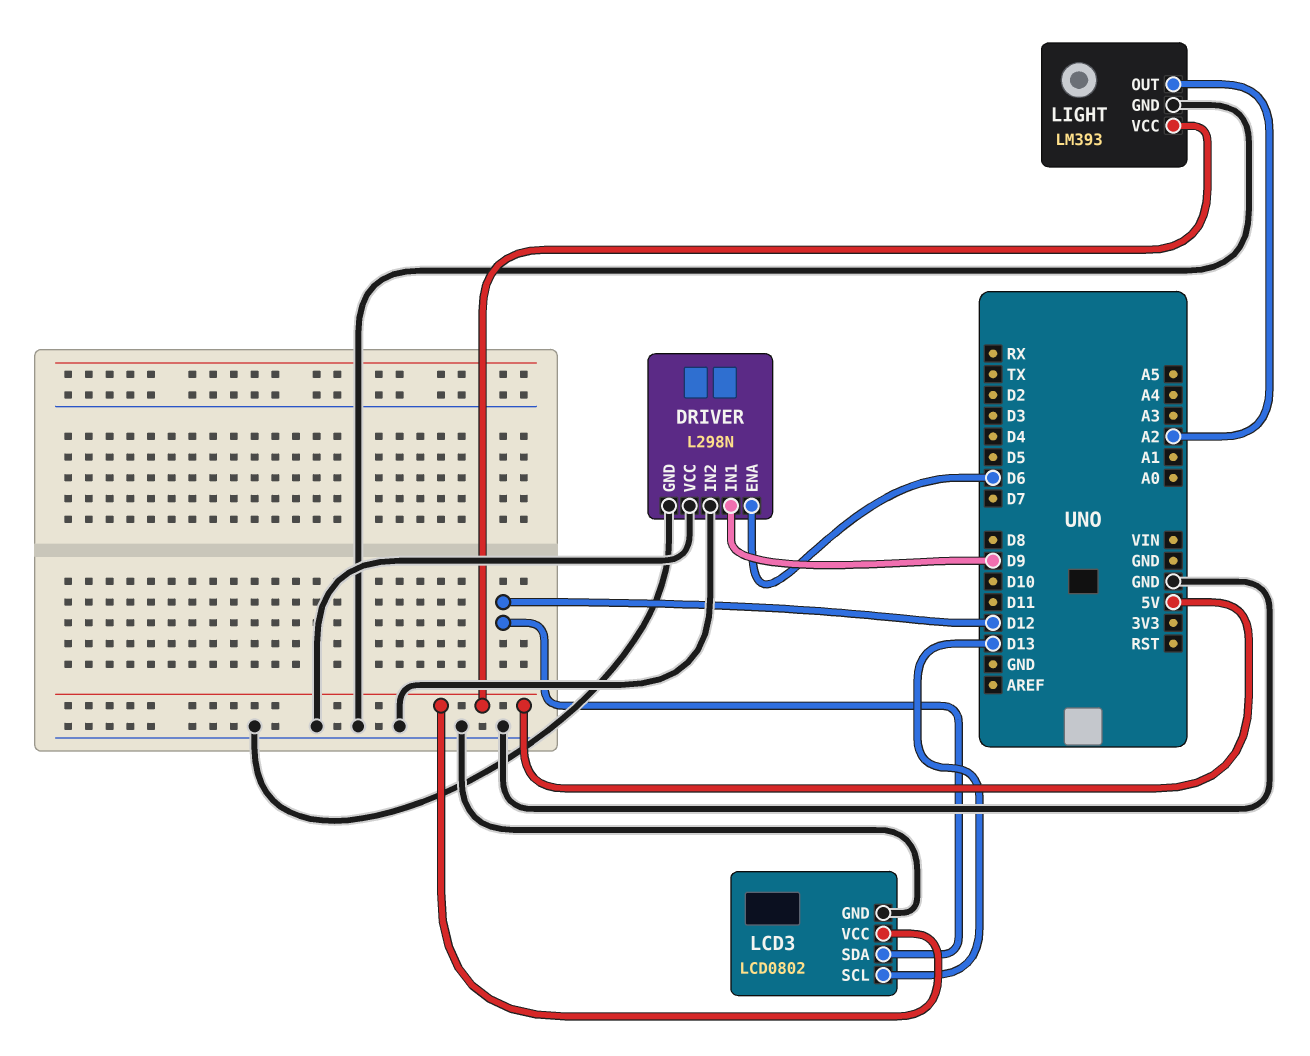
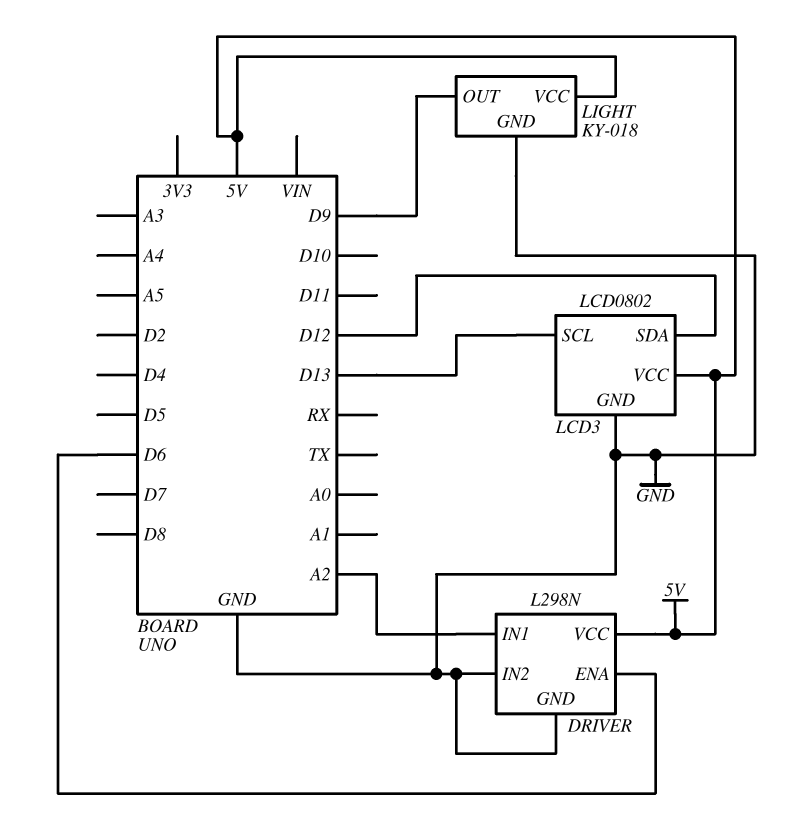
DRIVER pin IN1: D9 -> A2
DRIVER pin VCC: GND -> 5V
LIGHT: LM393 -> KY-018
LIGHT pin OUT: A2 -> D9

